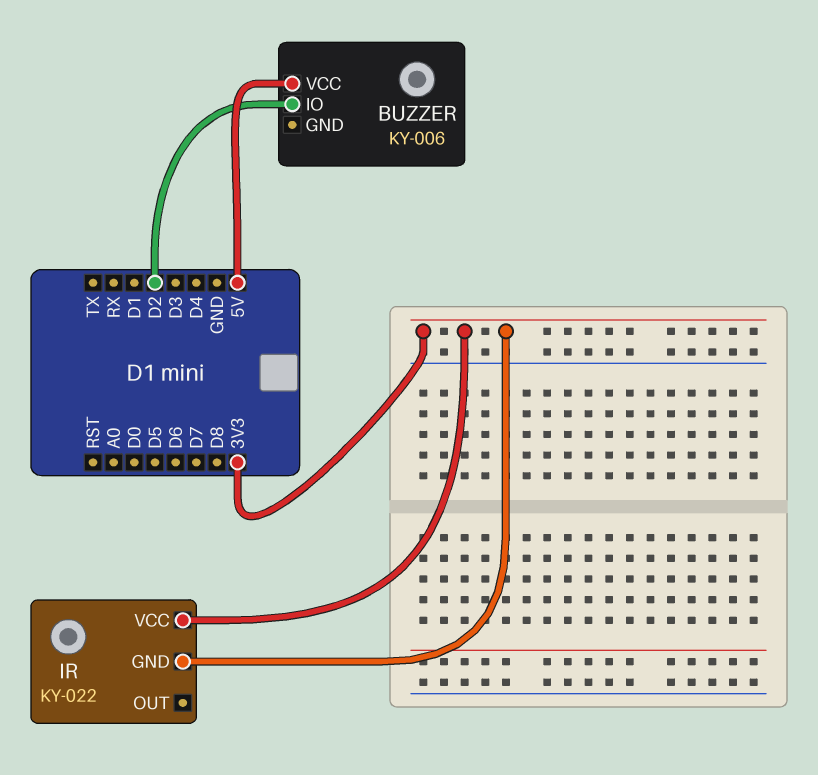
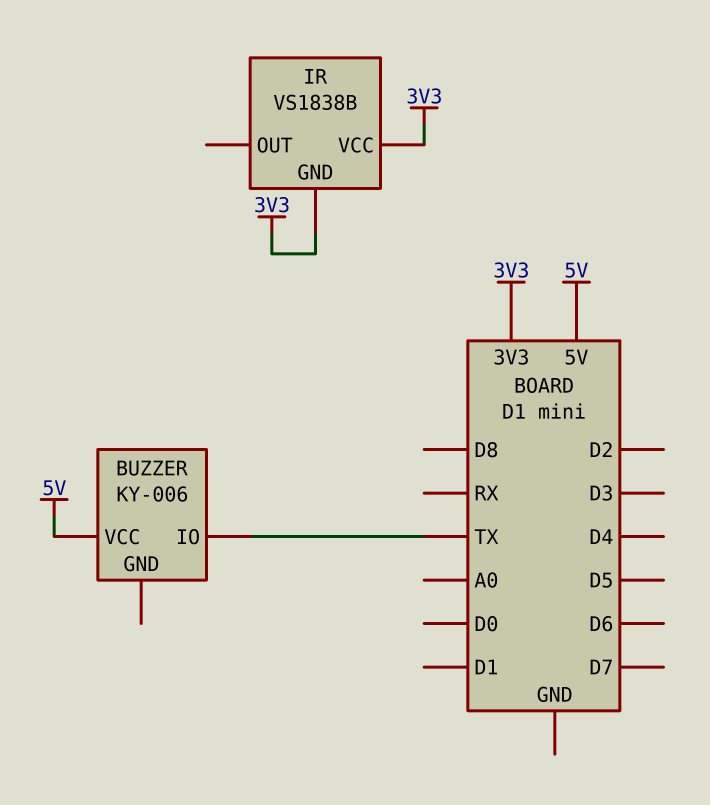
BUZZER pin IO: D2 -> TX
IR: KY-022 -> VS1838B

